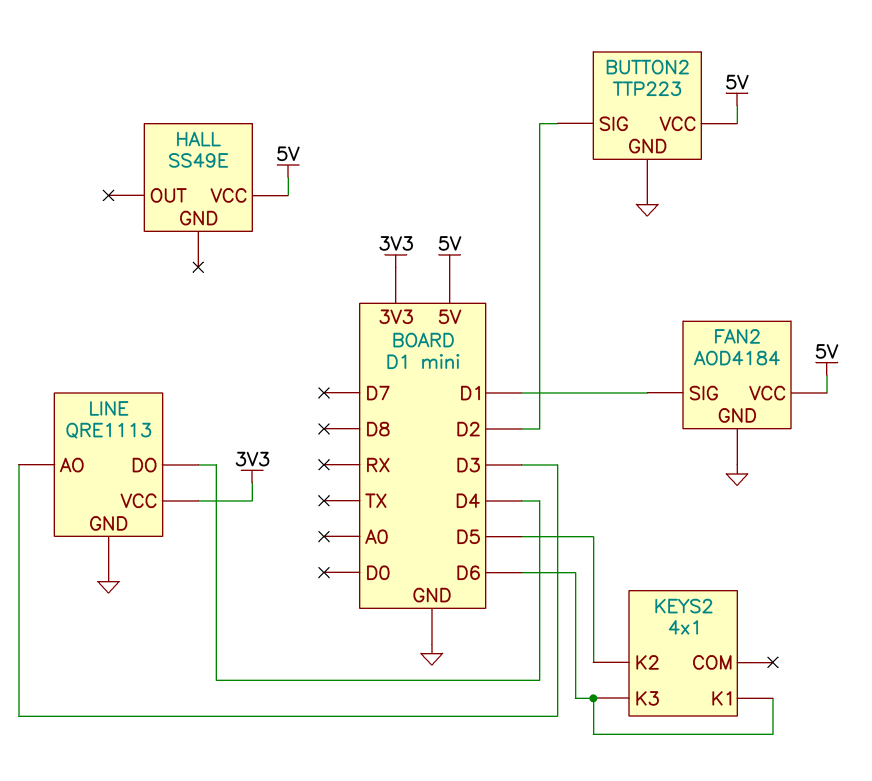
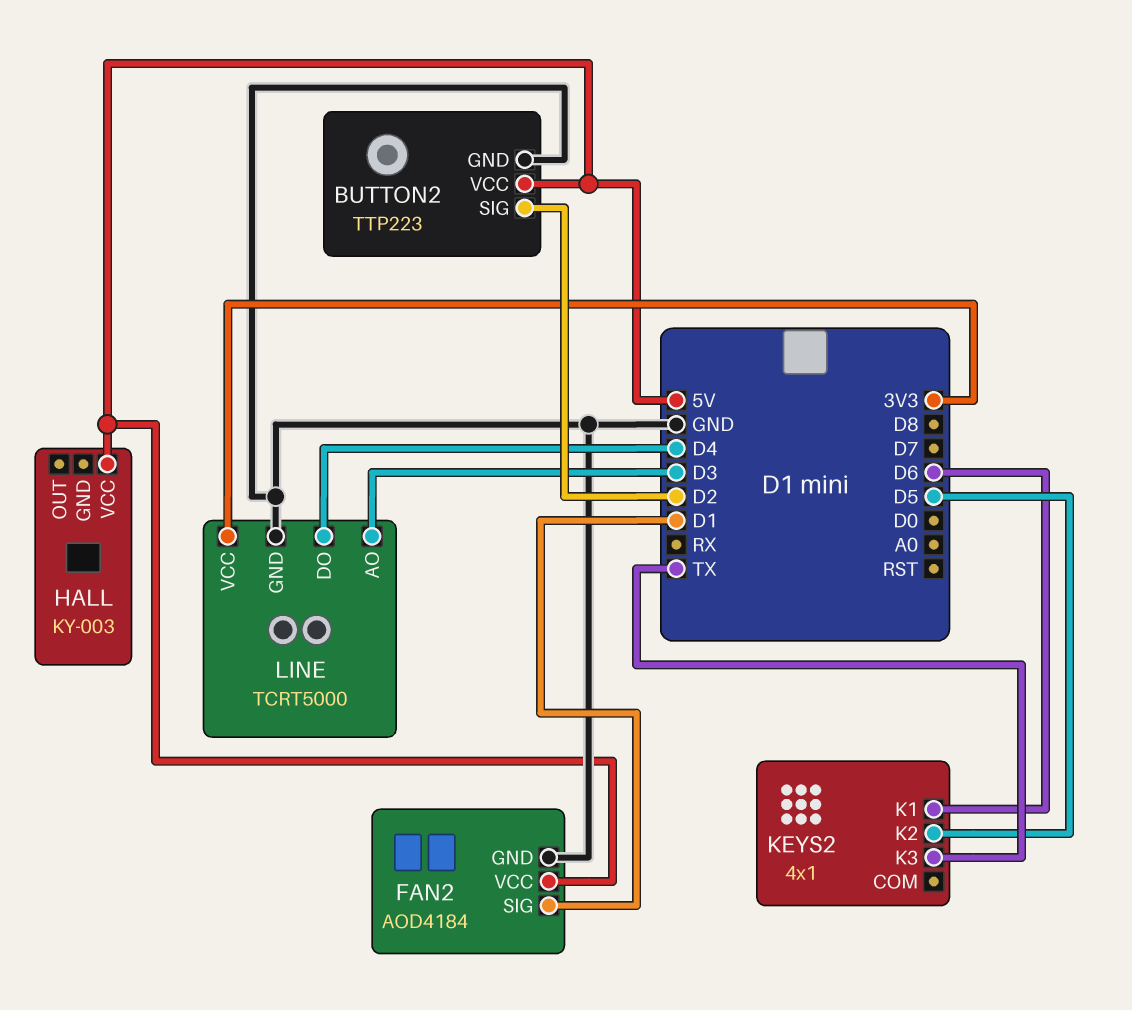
HALL: SS49E -> KY-003
KEYS2 pin K3: D6 -> TX
LINE: QRE1113 -> TCRT5000

